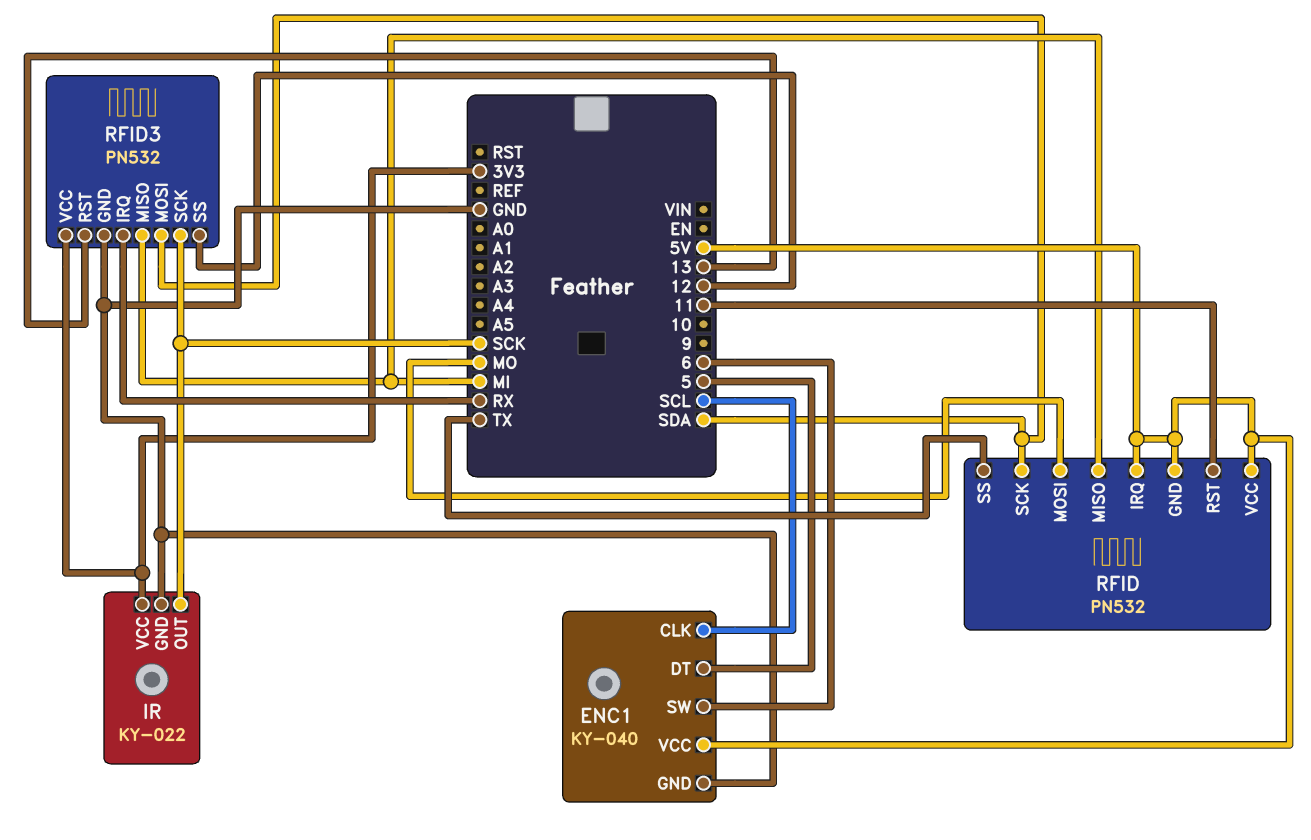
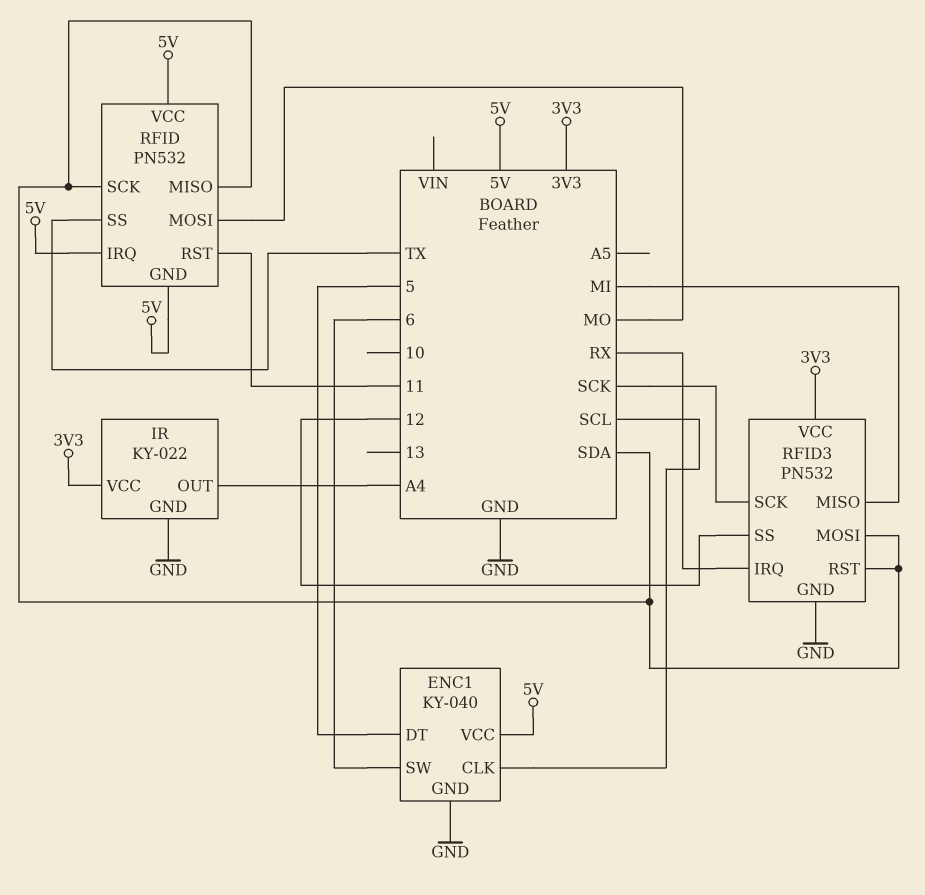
IR pin OUT: SCK -> A4
RFID pin MISO: MI -> SDA
RFID3 pin RST: 13 -> SDA

